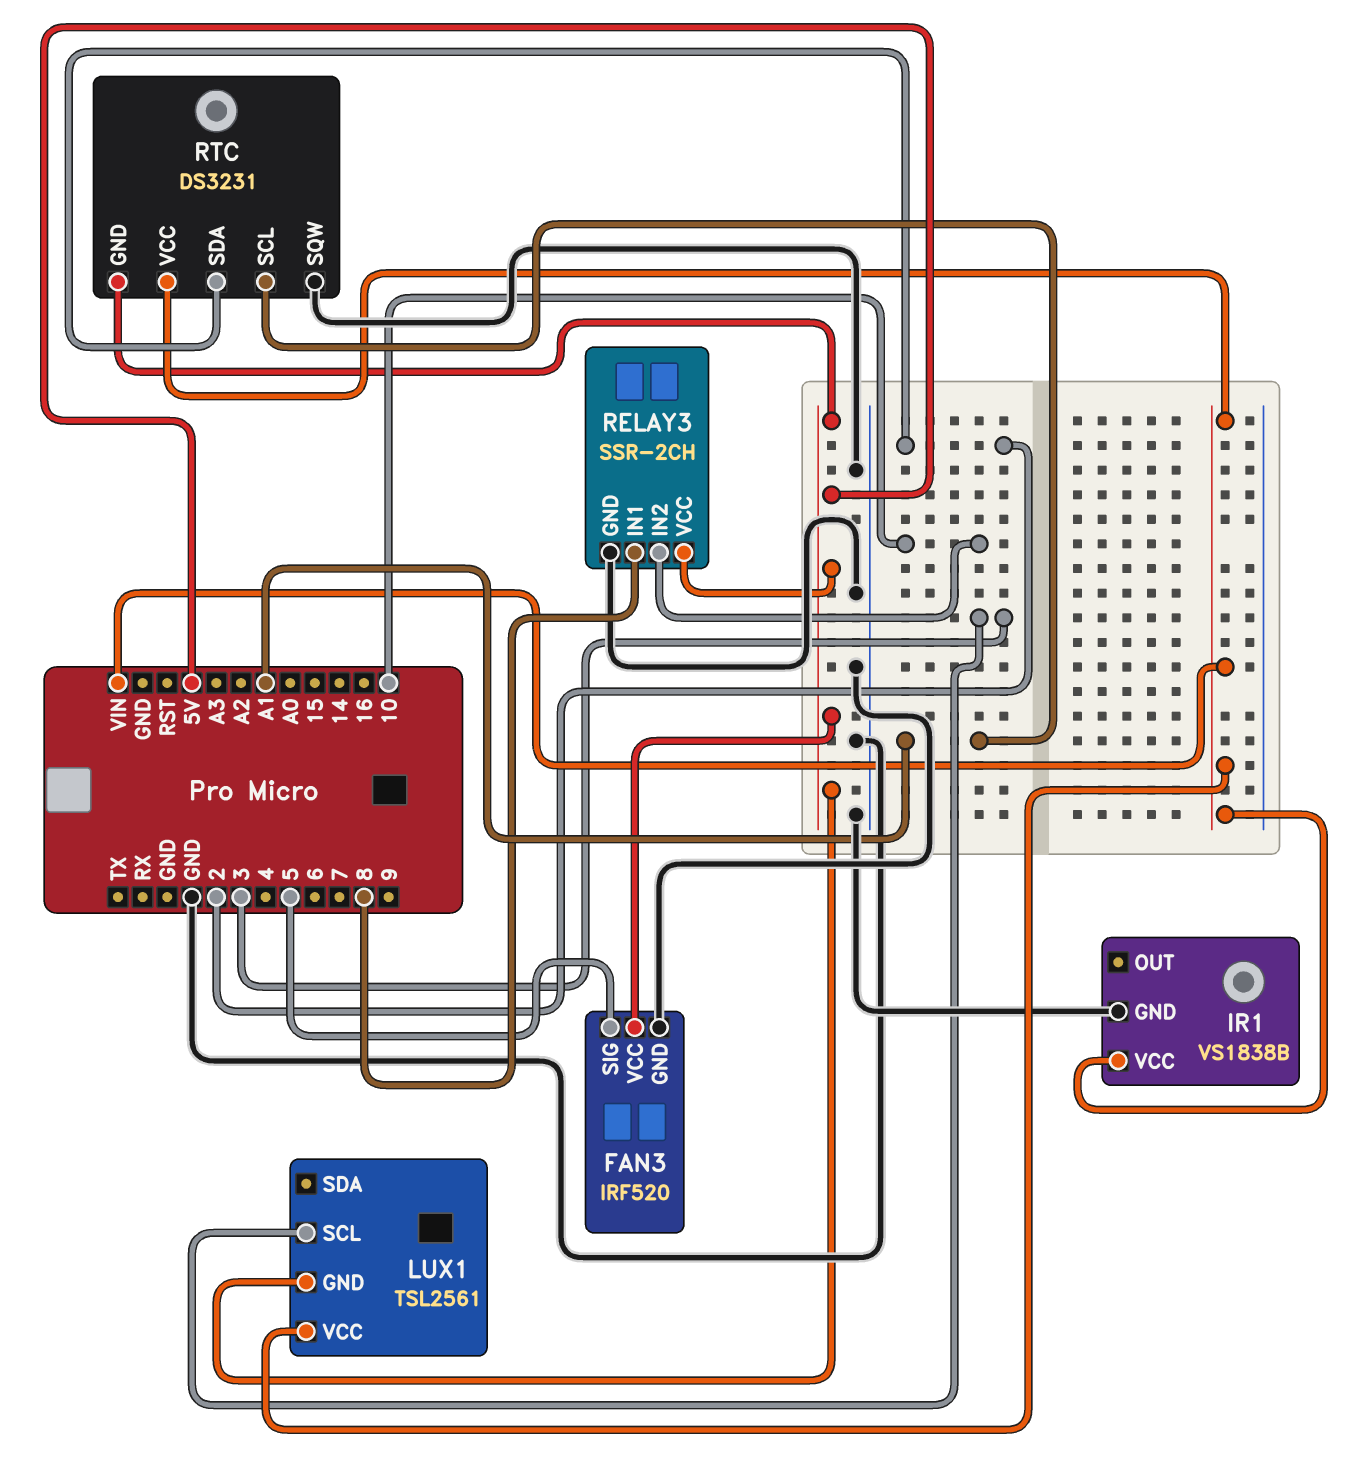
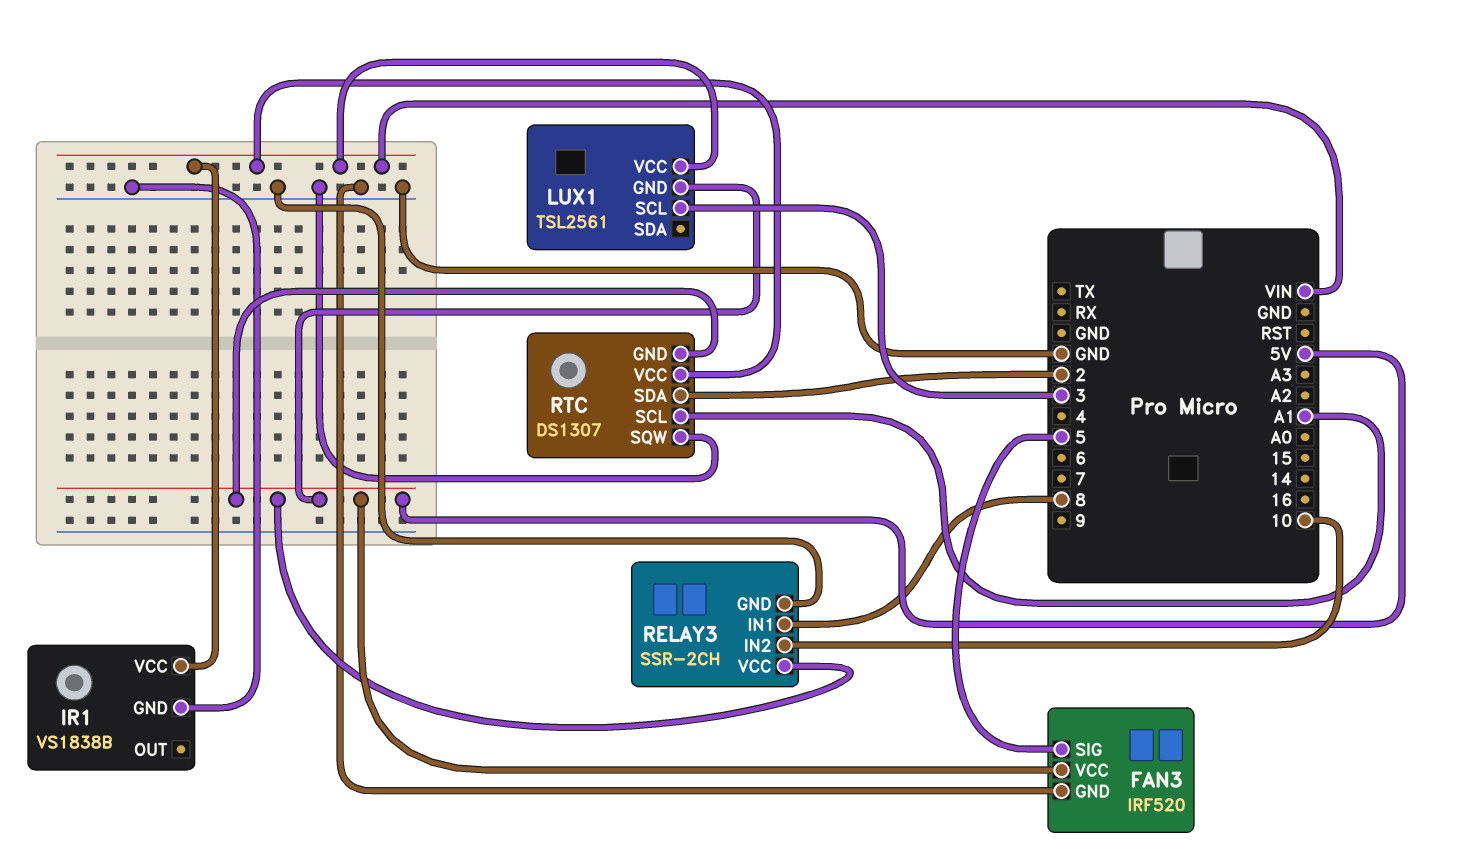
RTC: DS3231 -> DS1307

